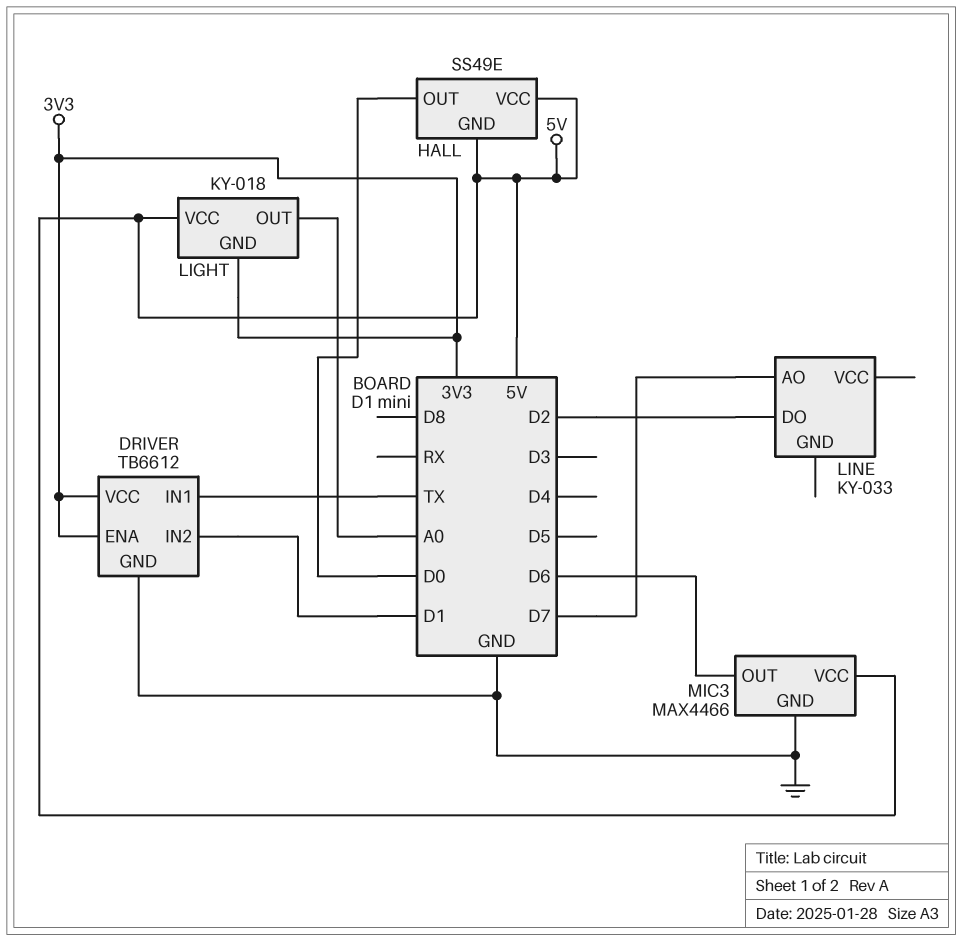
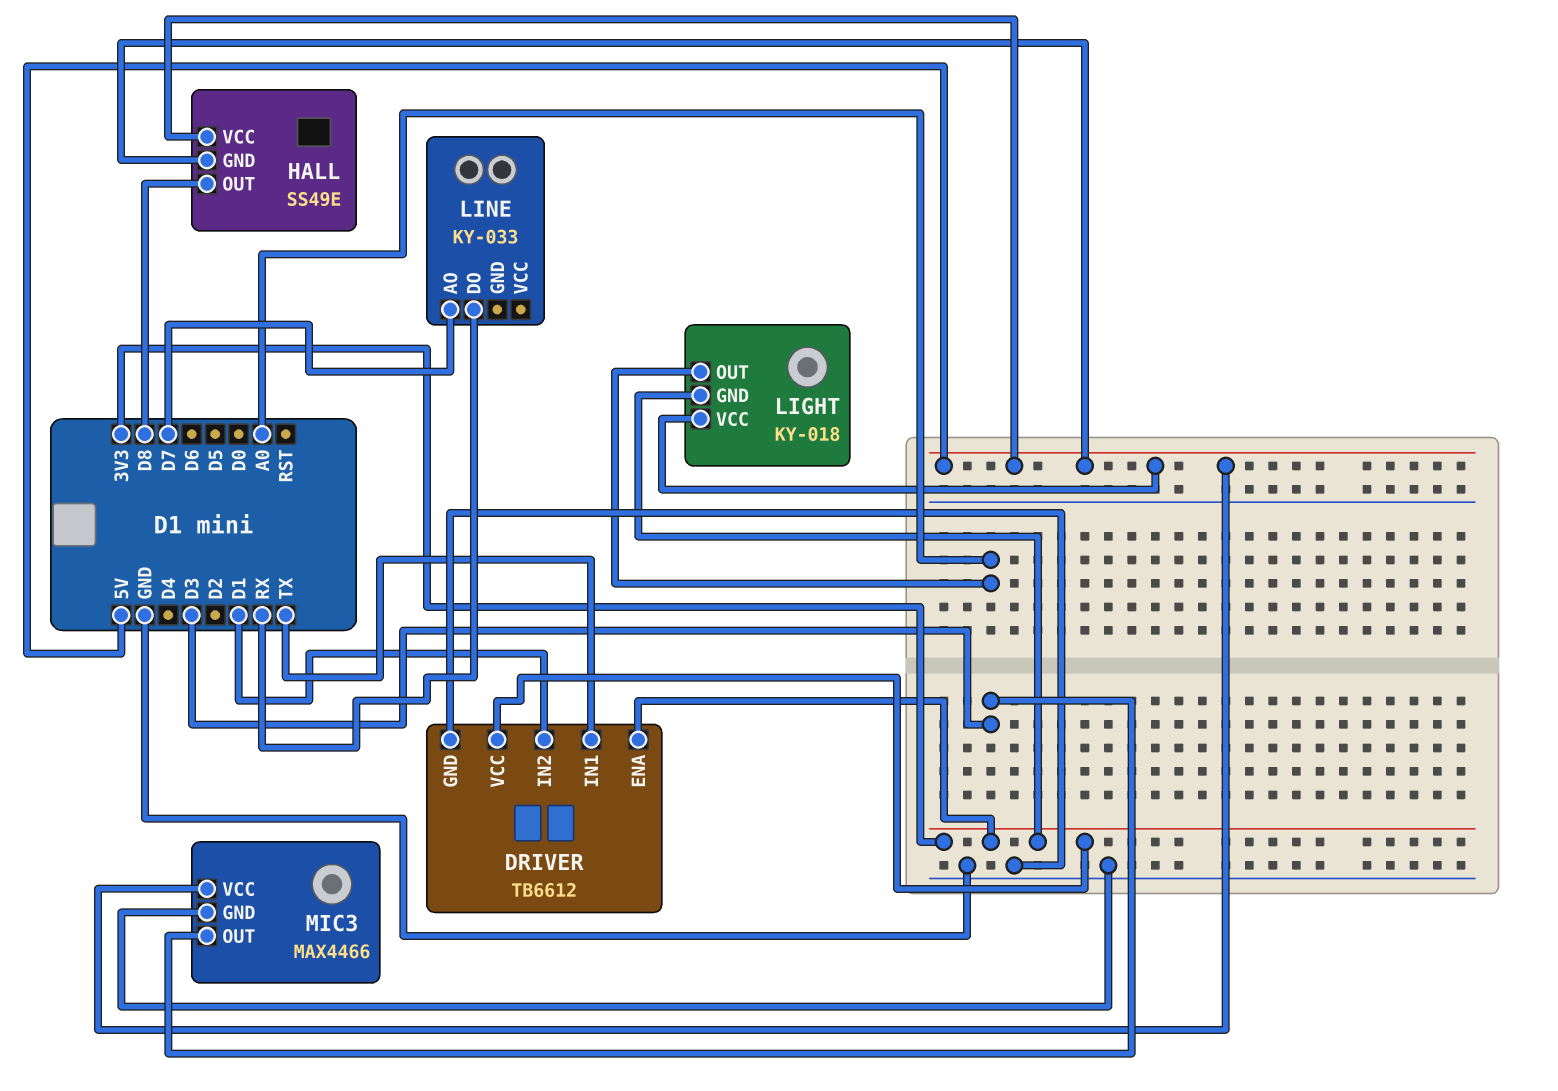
HALL pin OUT: D0 -> D8
LINE pin DO: D2 -> RX
MIC3 pin OUT: D6 -> D3

